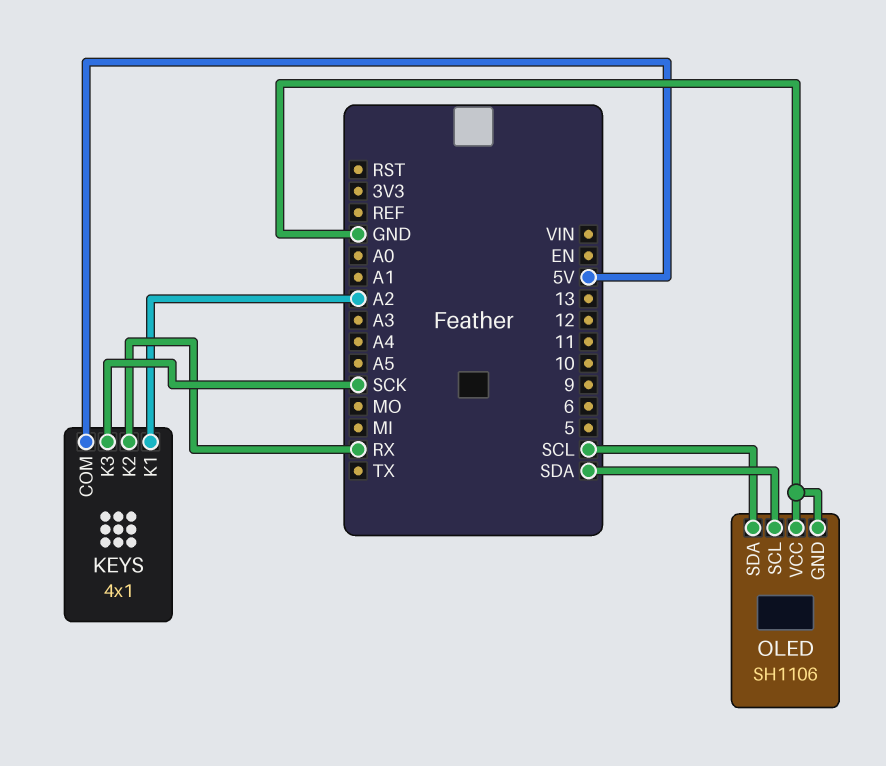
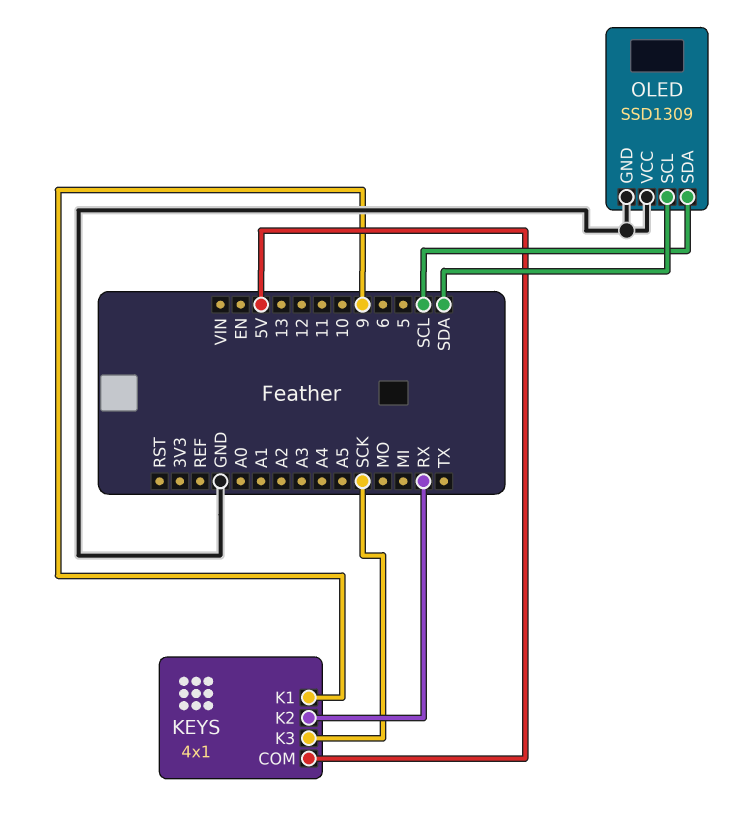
KEYS pin K1: A2 -> 9
OLED: SH1106 -> SSD1309

